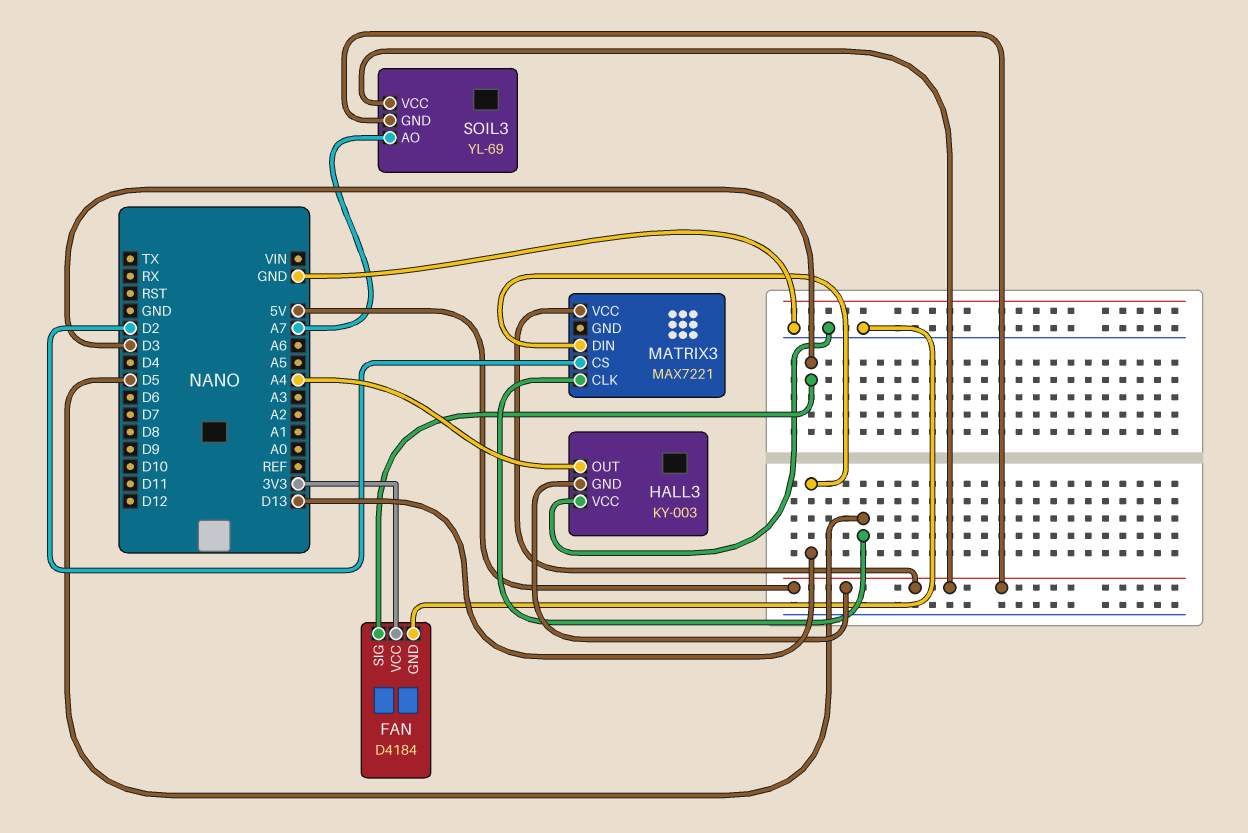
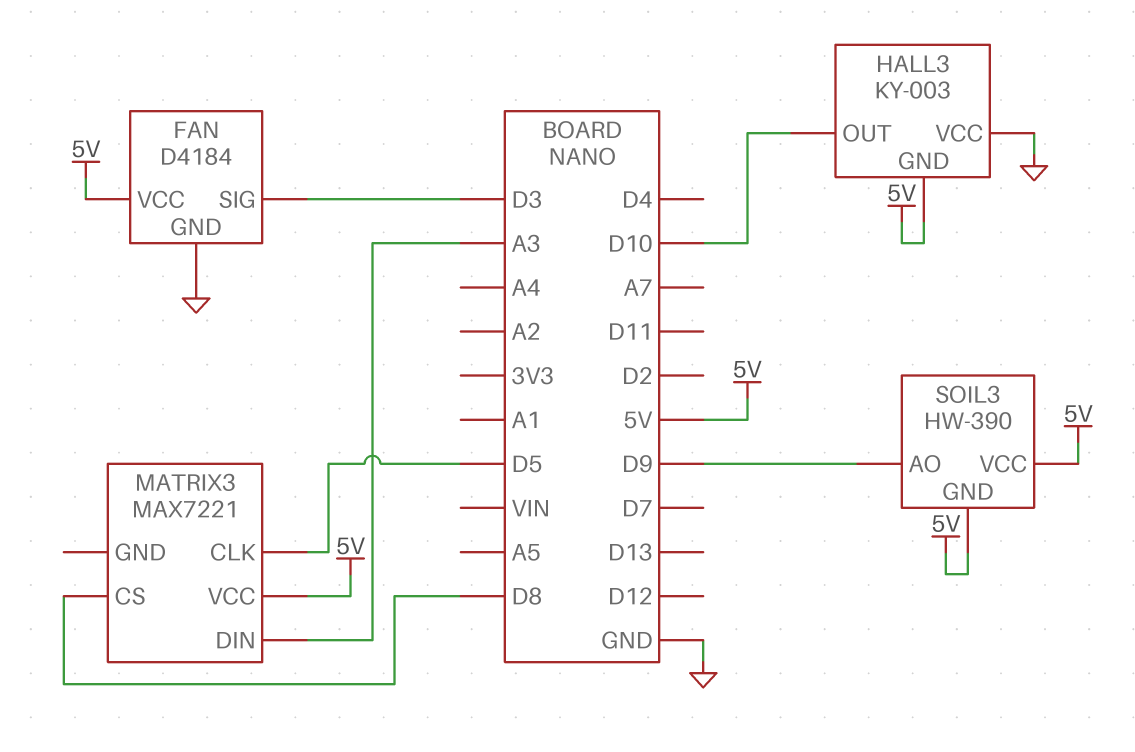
FAN pin VCC: 3V3 -> 5V
HALL3 pin OUT: A4 -> D10
MATRIX3 pin CS: D2 -> D8
MATRIX3 pin DIN: D13 -> A3
SOIL3: YL-69 -> HW-390
SOIL3 pin AO: A7 -> D9

